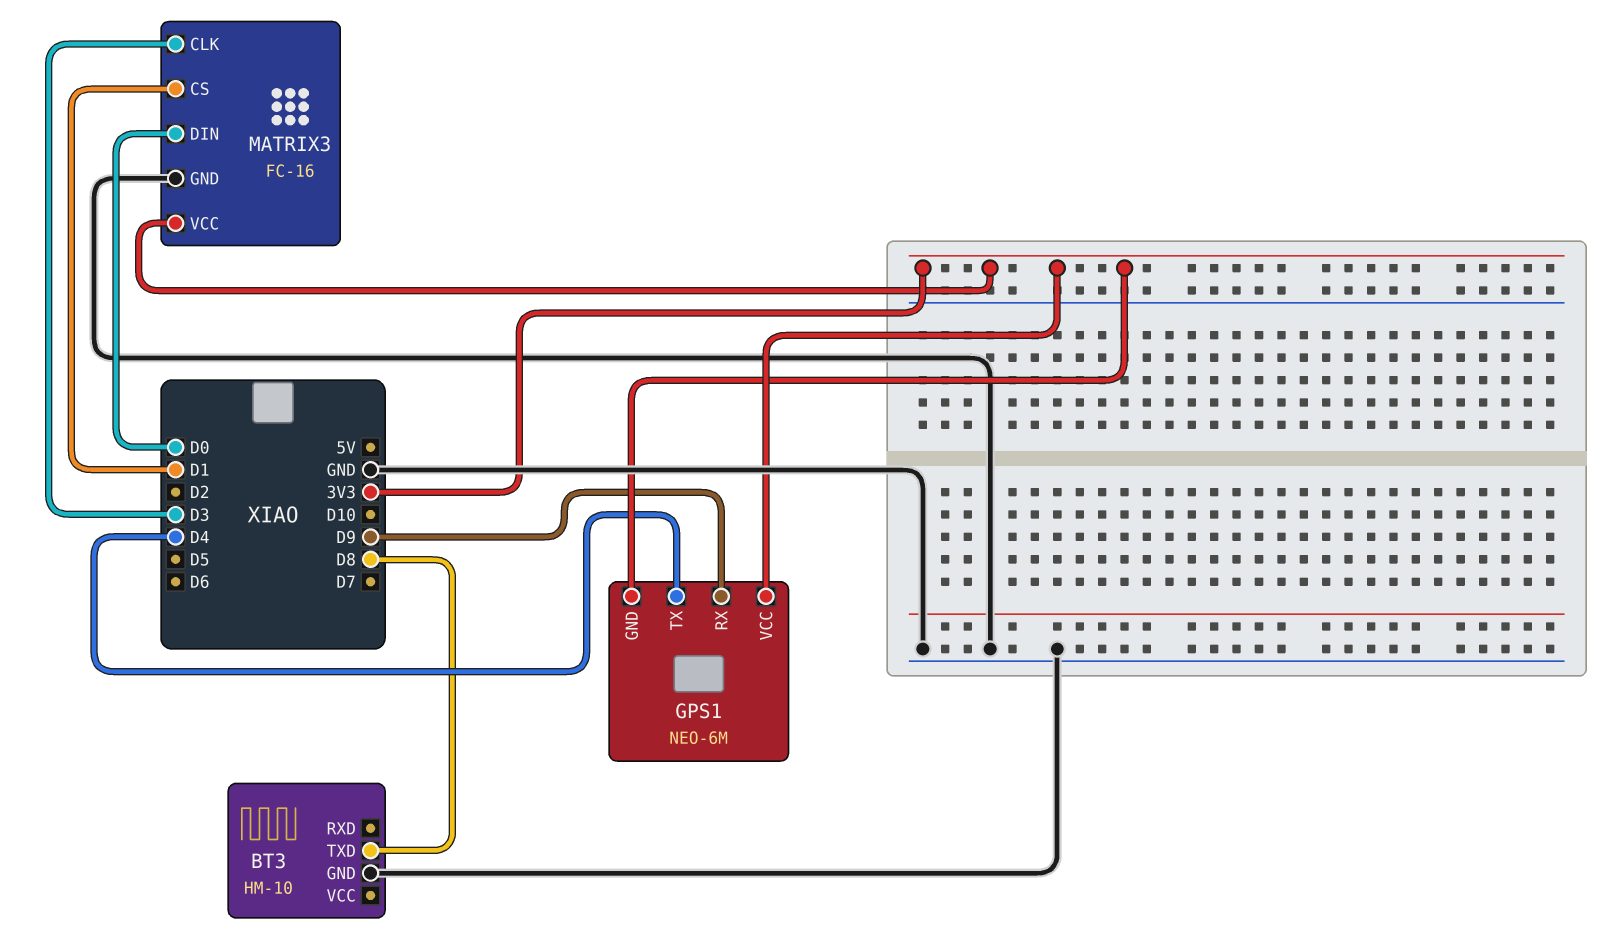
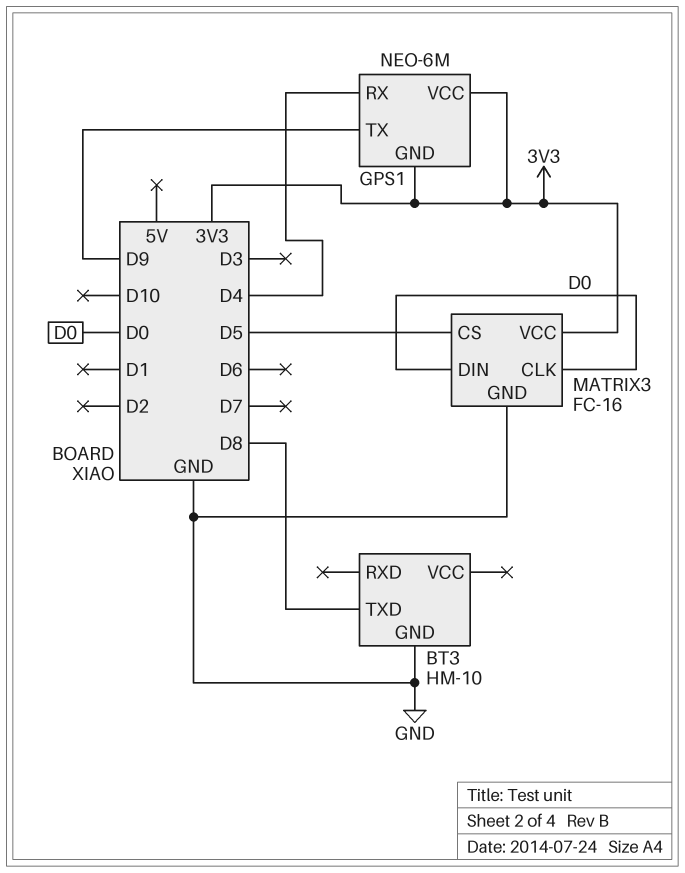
GPS1 pin RX: D9 -> D4
GPS1 pin TX: D4 -> D9
MATRIX3 pin CLK: D3 -> D0
MATRIX3 pin CS: D1 -> D5

